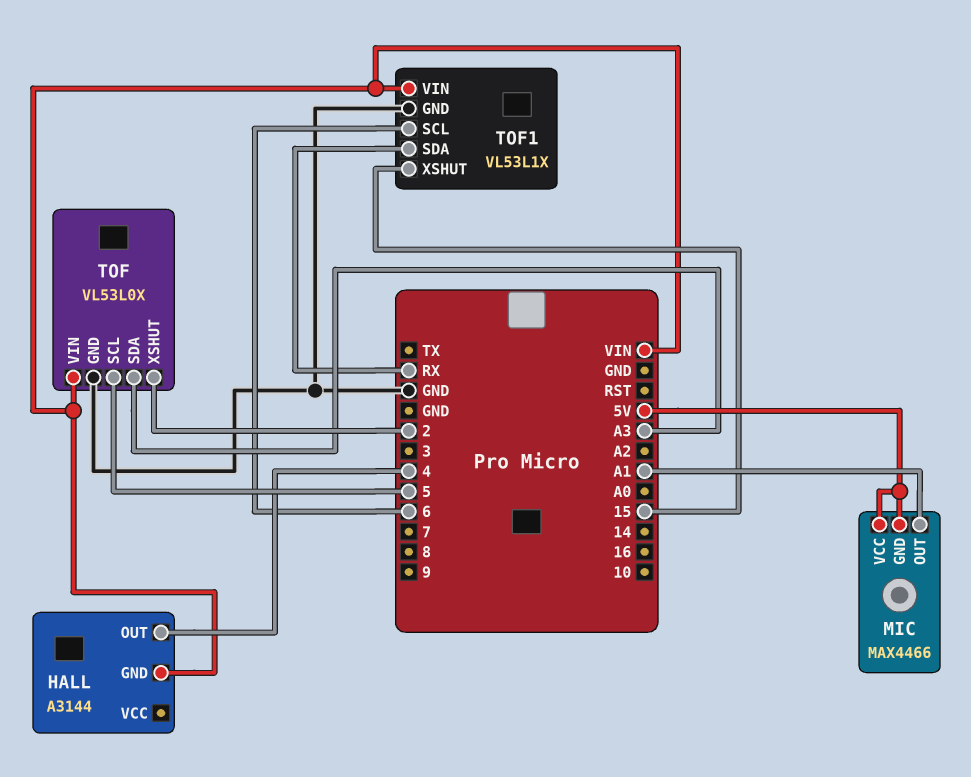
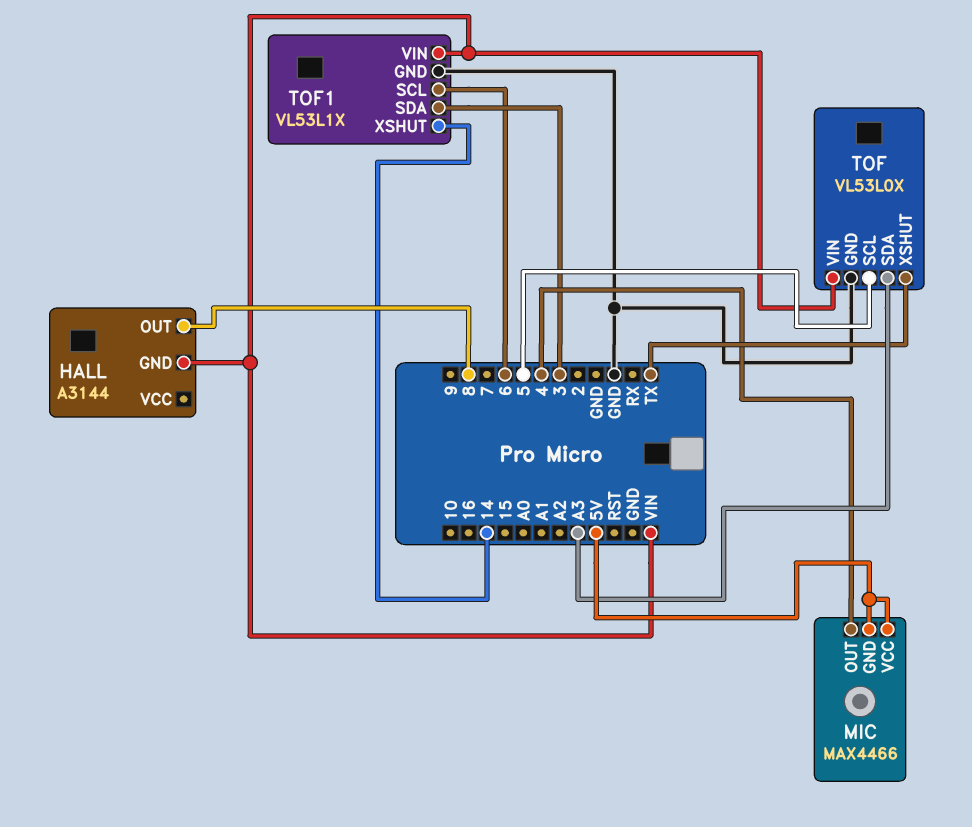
HALL pin OUT: 4 -> 8
MIC pin OUT: A1 -> 4
TOF pin XSHUT: 2 -> TX
TOF1 pin SDA: RX -> 3
TOF1 pin XSHUT: 15 -> 14

